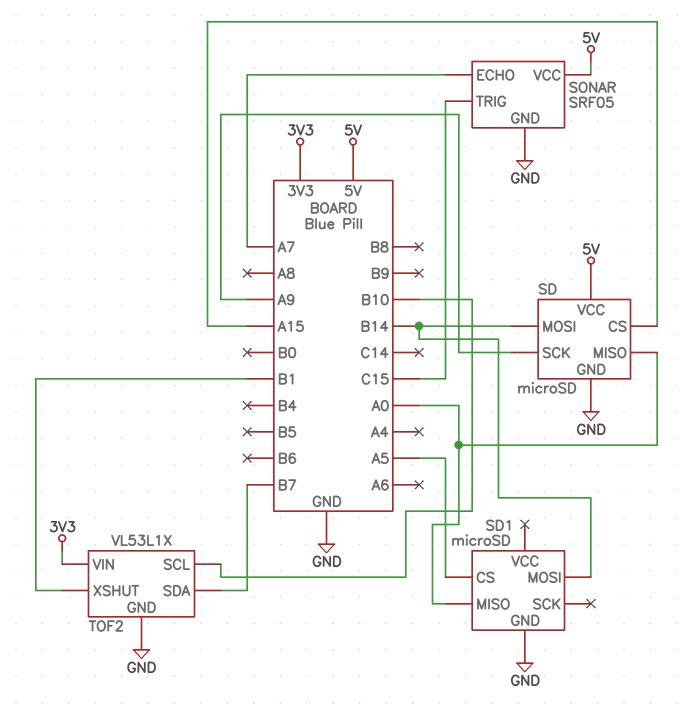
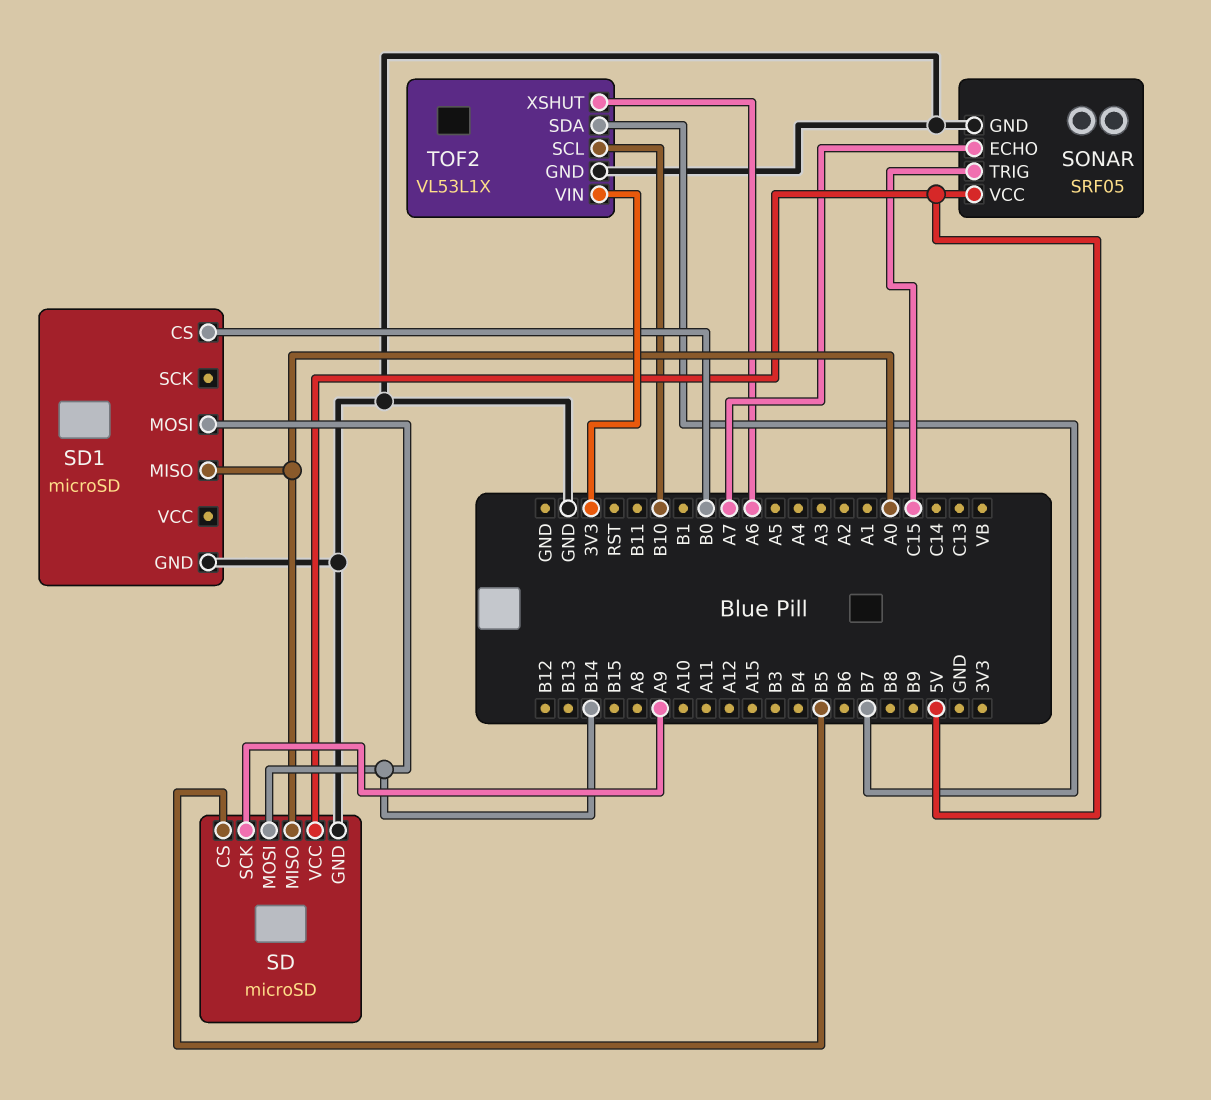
SD pin CS: A15 -> B5
SD1 pin CS: A5 -> B0
TOF2 pin XSHUT: B1 -> A6

